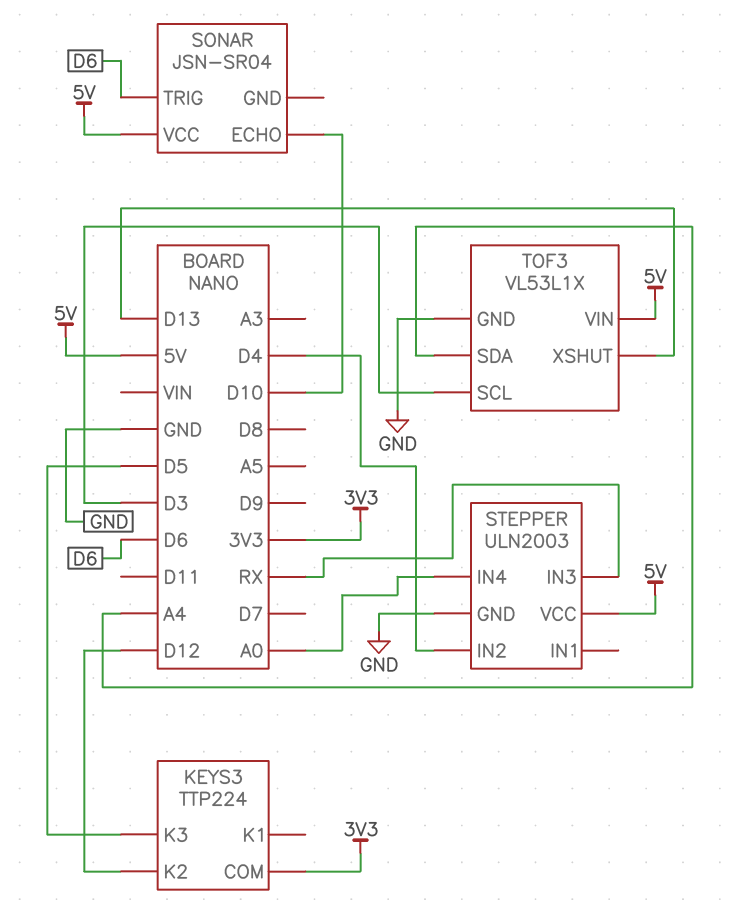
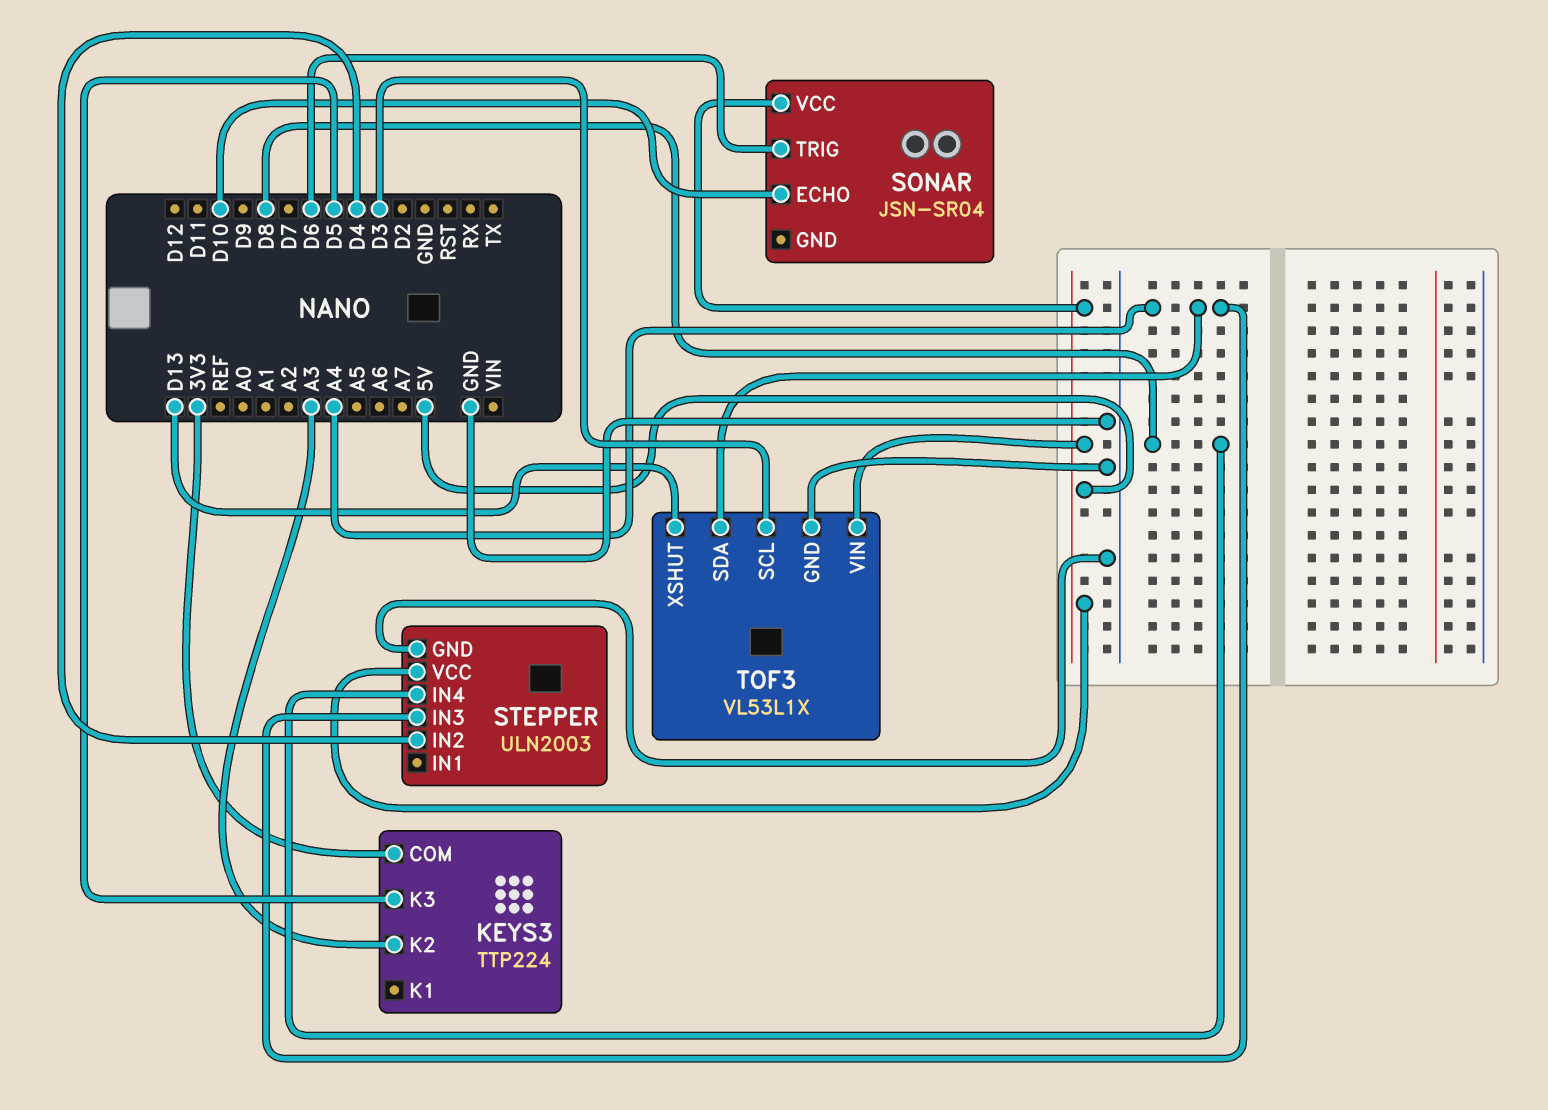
KEYS3 pin K2: D12 -> A3
STEPPER pin IN3: RX -> A4
STEPPER pin IN4: A0 -> D8

